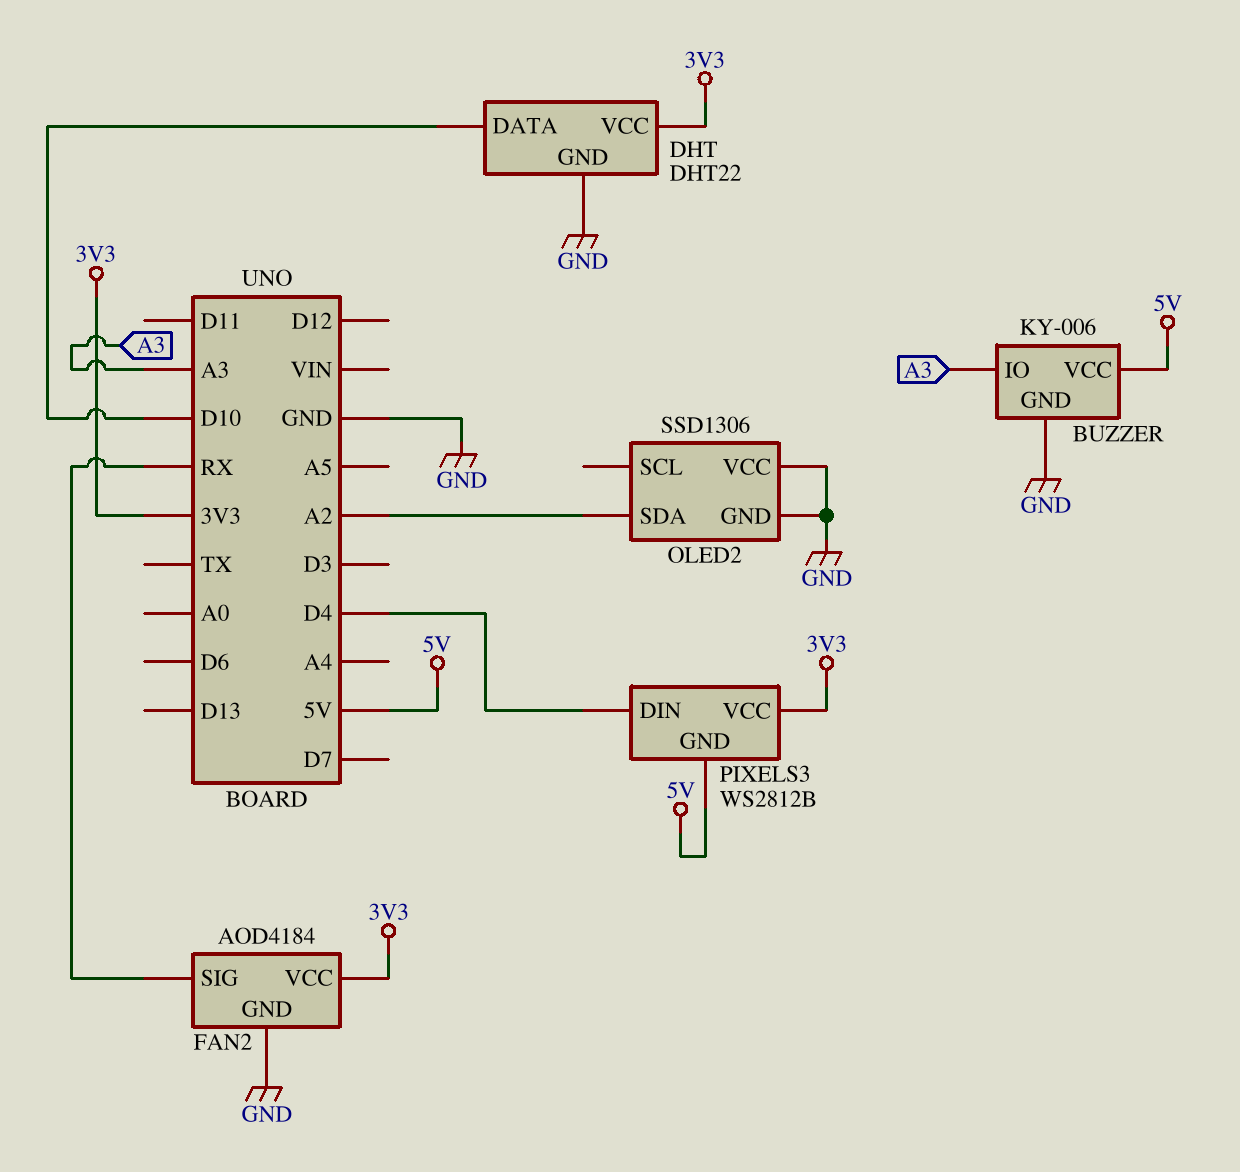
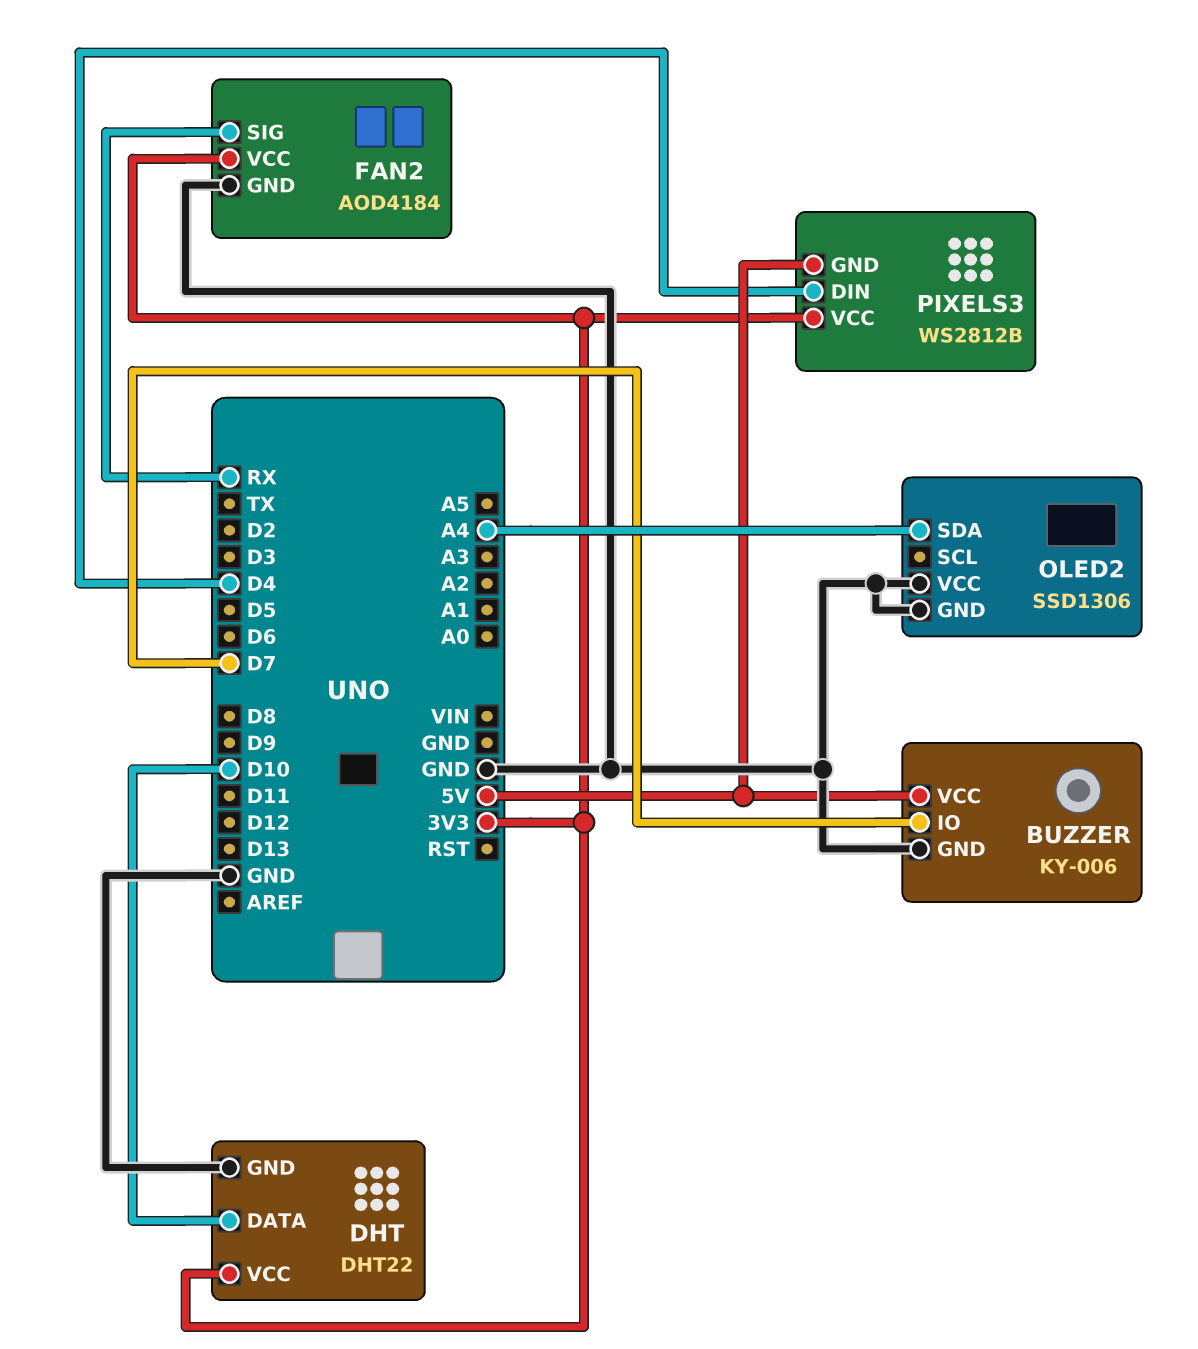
BUZZER pin IO: A3 -> D7
OLED2 pin SDA: A2 -> A4

